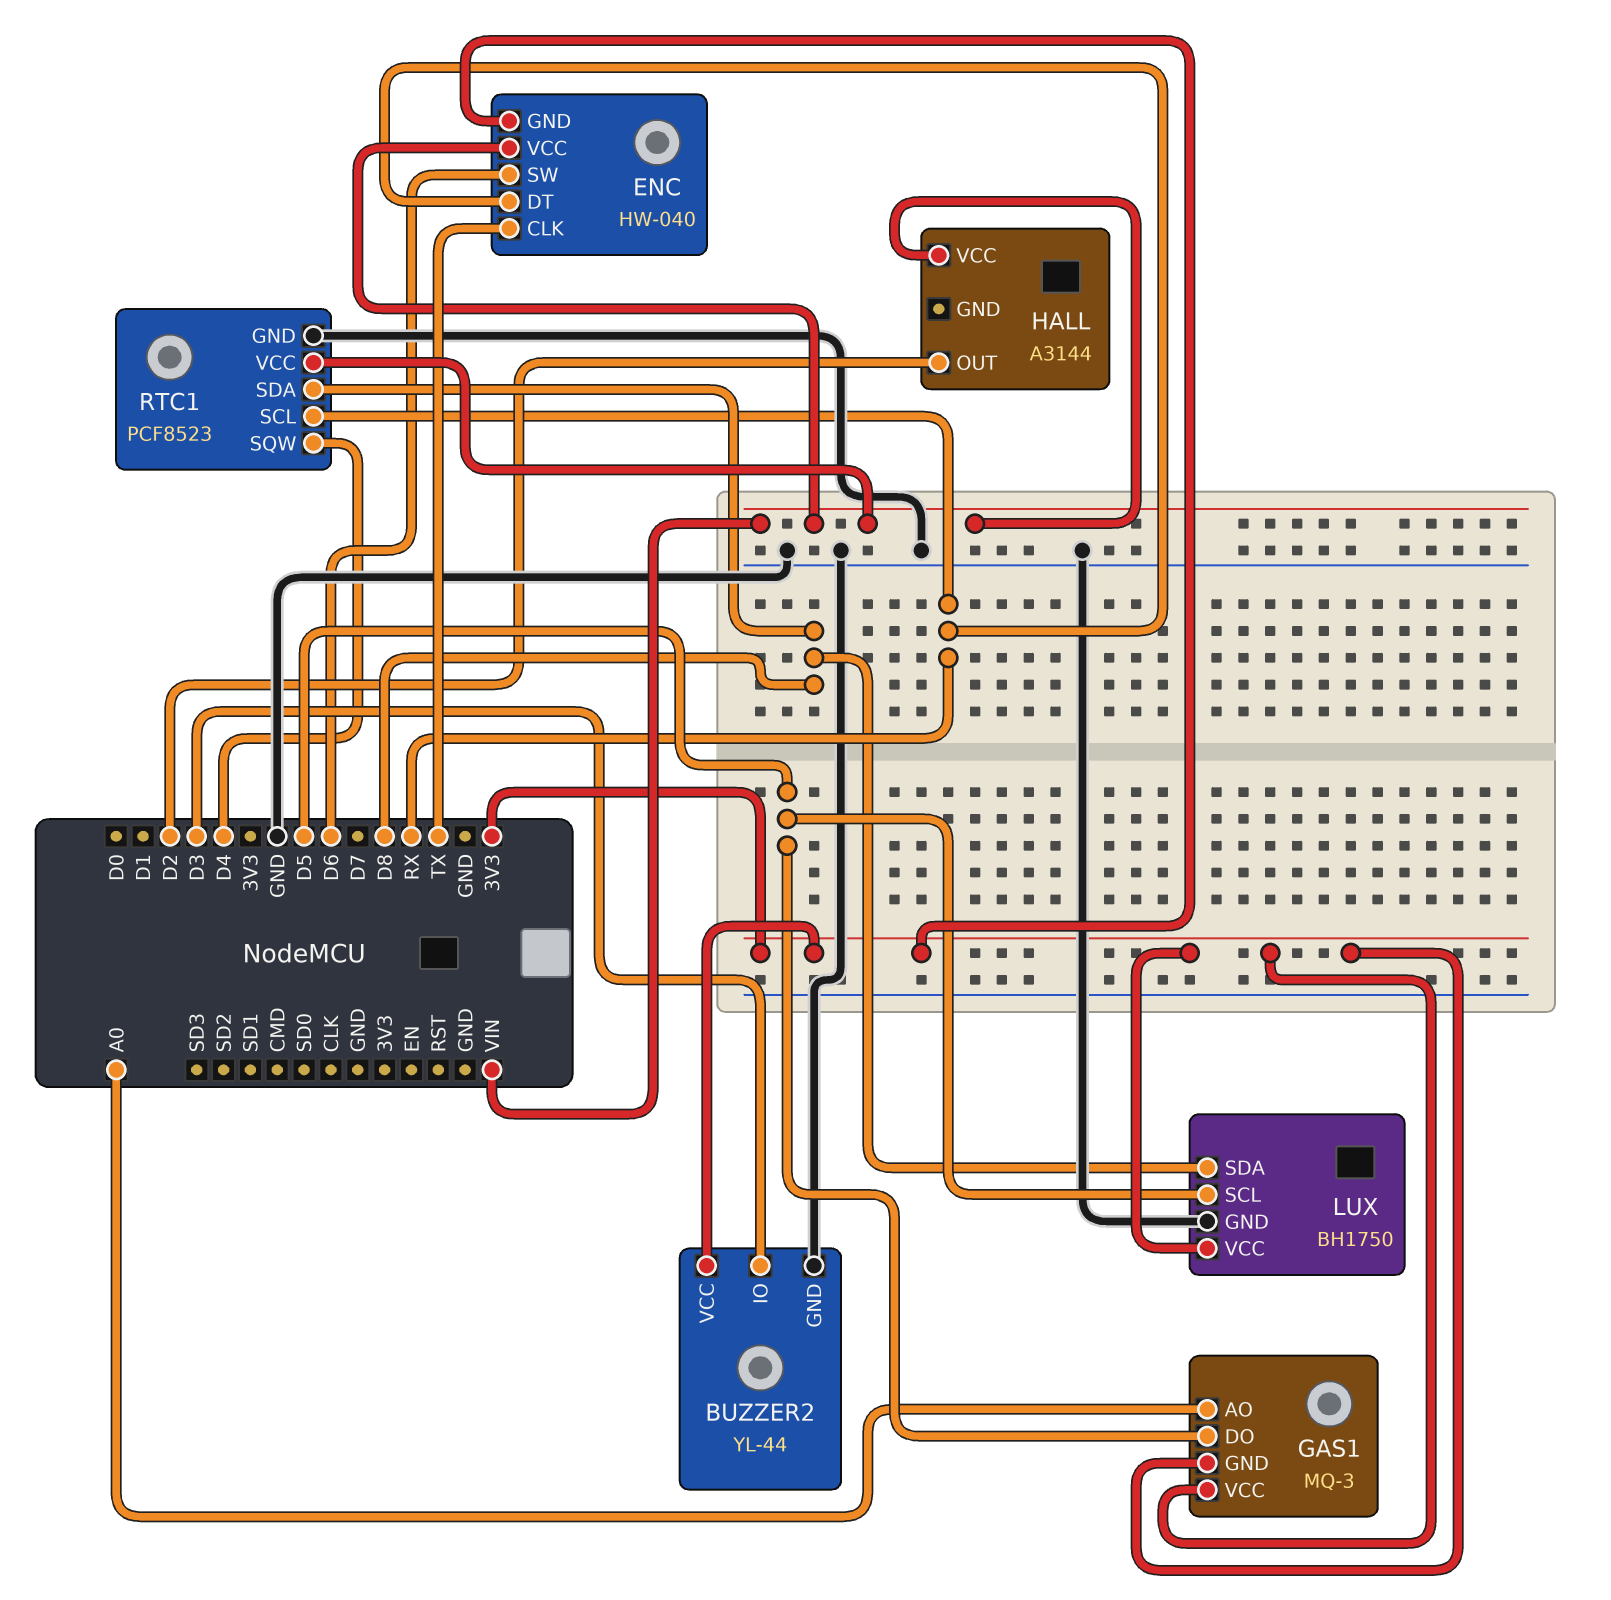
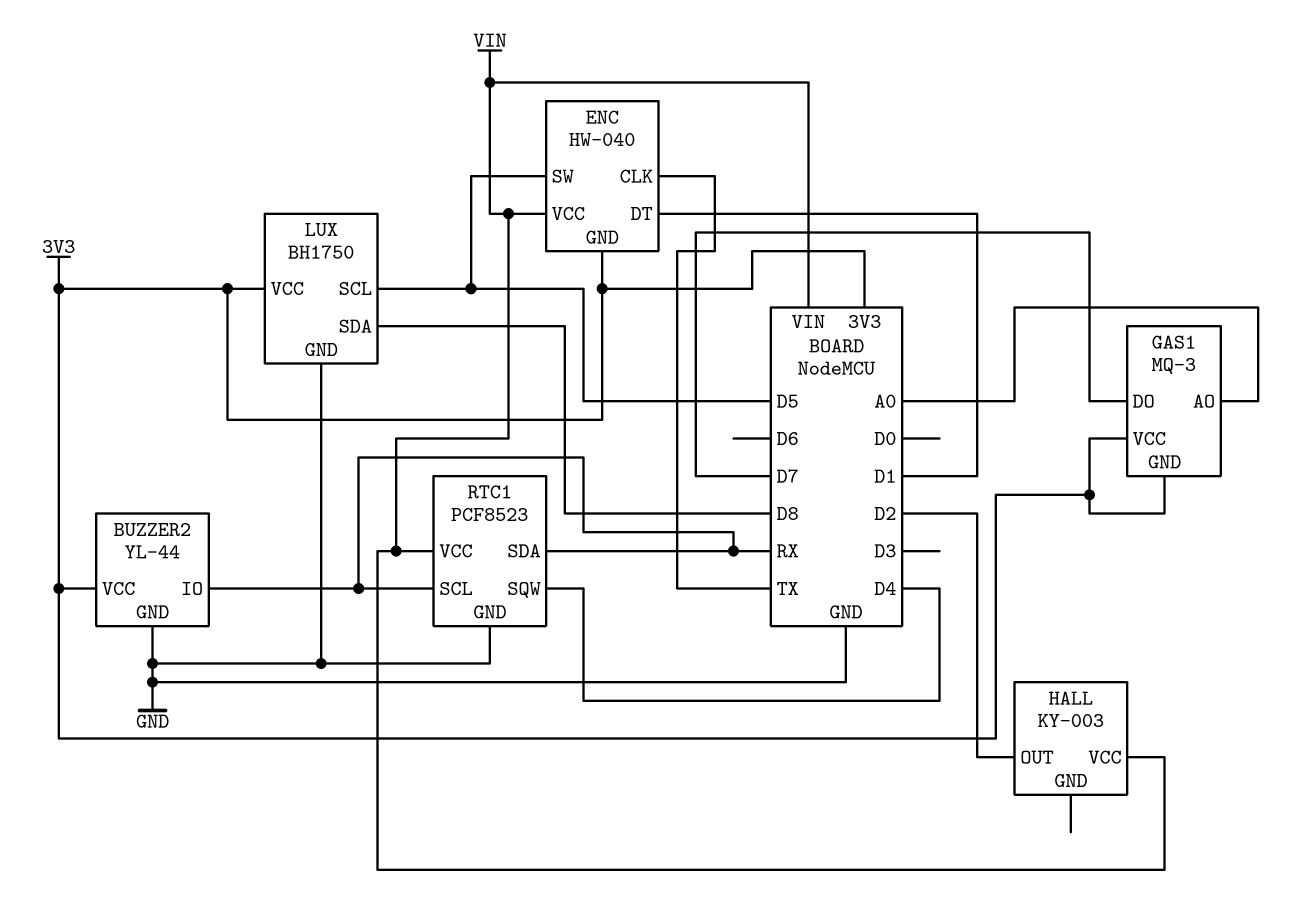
BUZZER2 pin IO: D3 -> RX
ENC pin DT: RX -> D1
ENC pin SW: D6 -> D5
GAS1 pin DO: D5 -> D7
HALL: A3144 -> KY-003
RTC1 pin SDA: D8 -> RX

